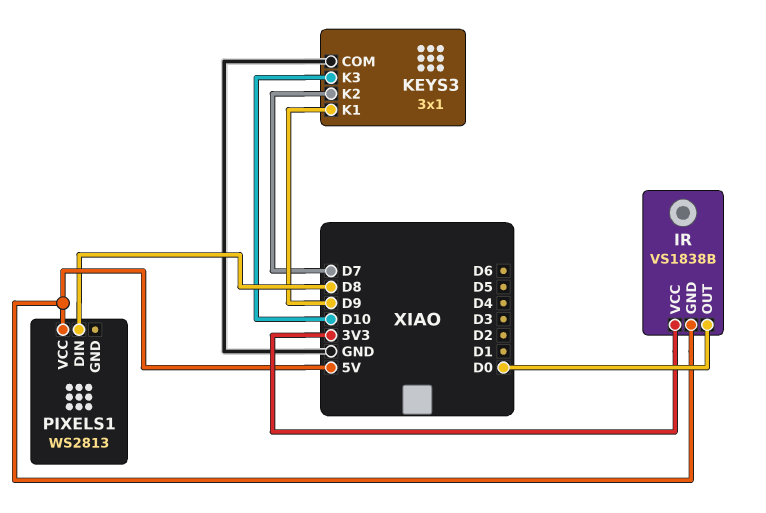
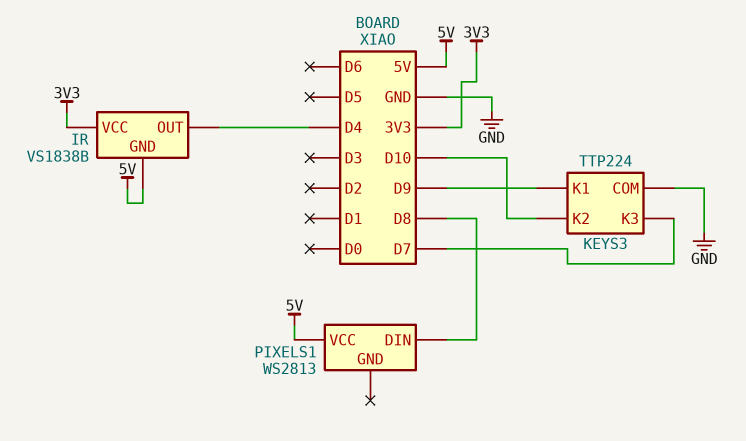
IR pin OUT: D0 -> D4
KEYS3: 3x1 -> TTP224
KEYS3 pin K2: D7 -> D10
KEYS3 pin K3: D10 -> D7

